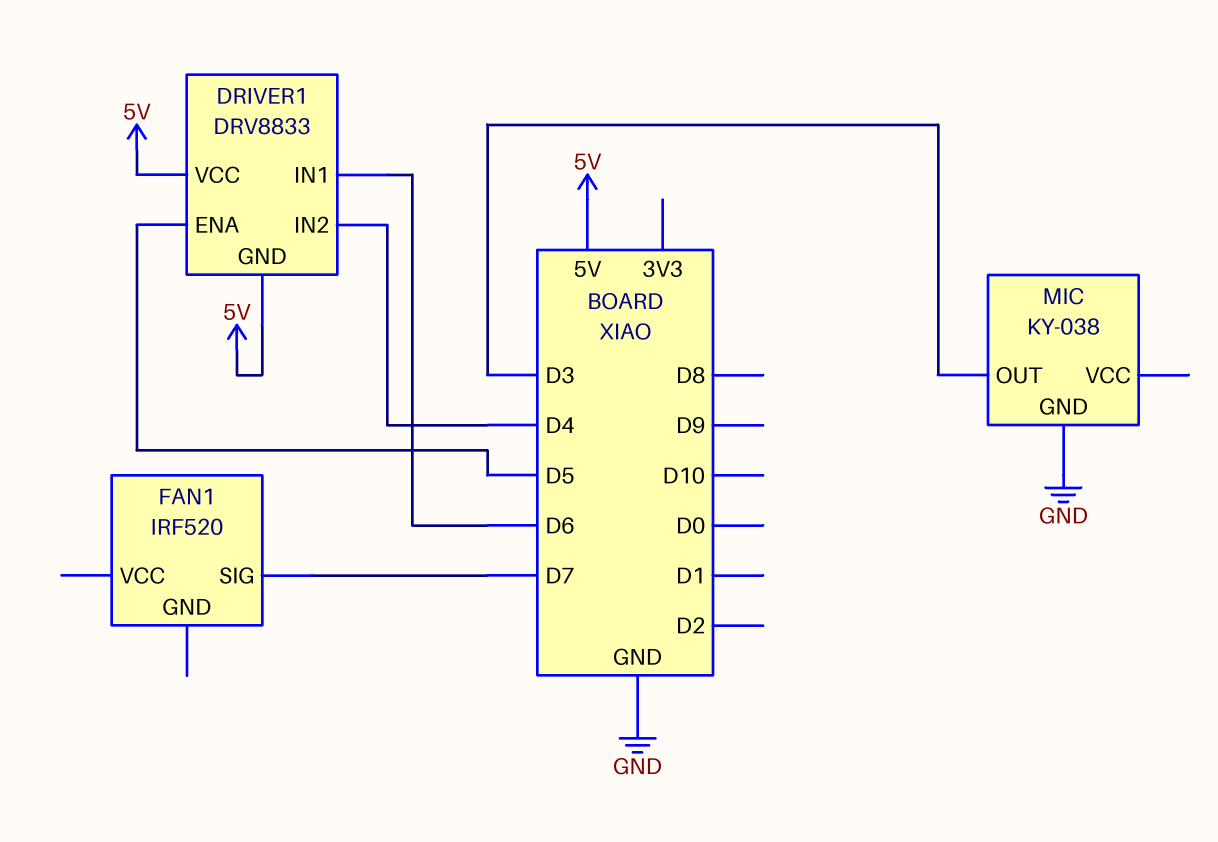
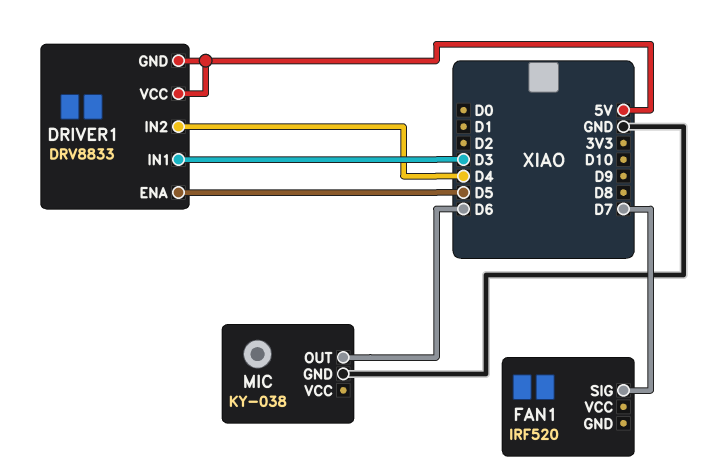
DRIVER1 pin IN1: D6 -> D3
MIC pin OUT: D3 -> D6

